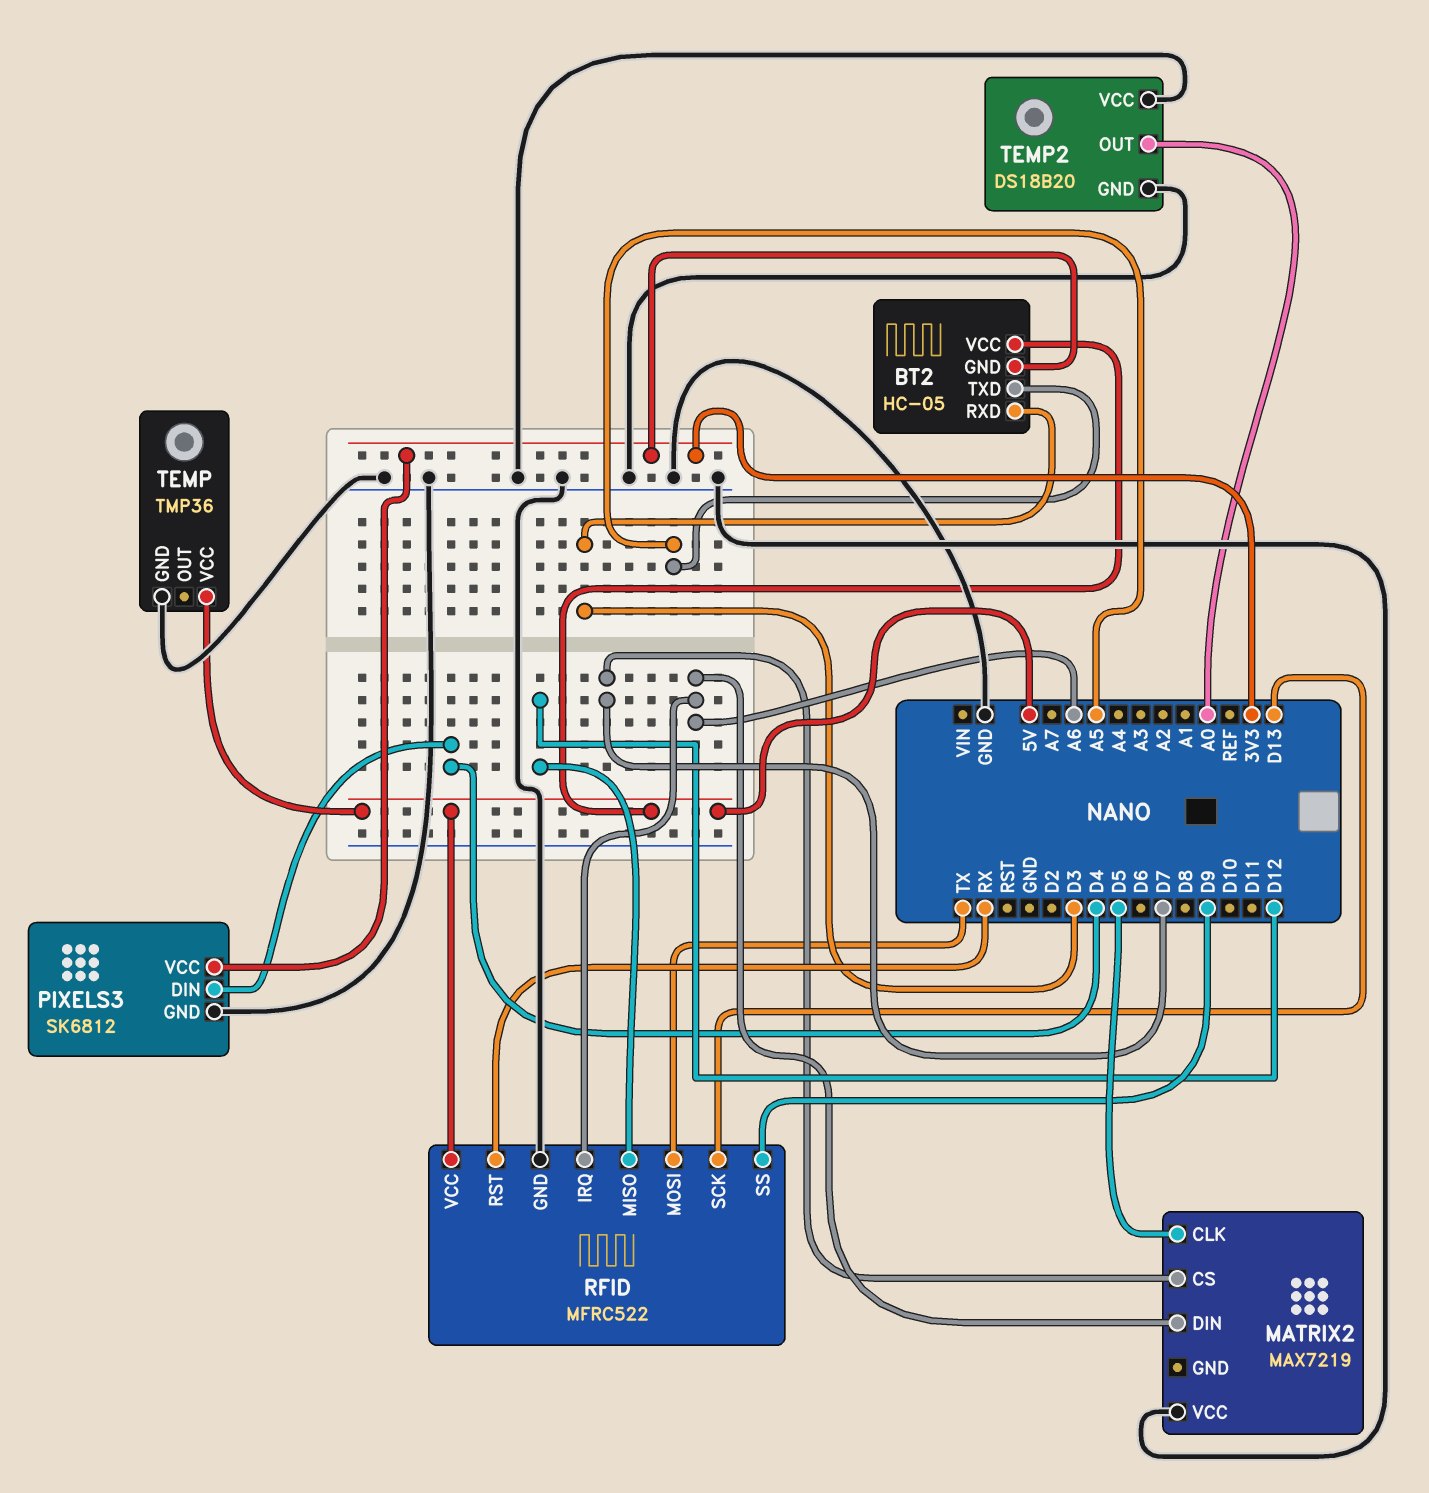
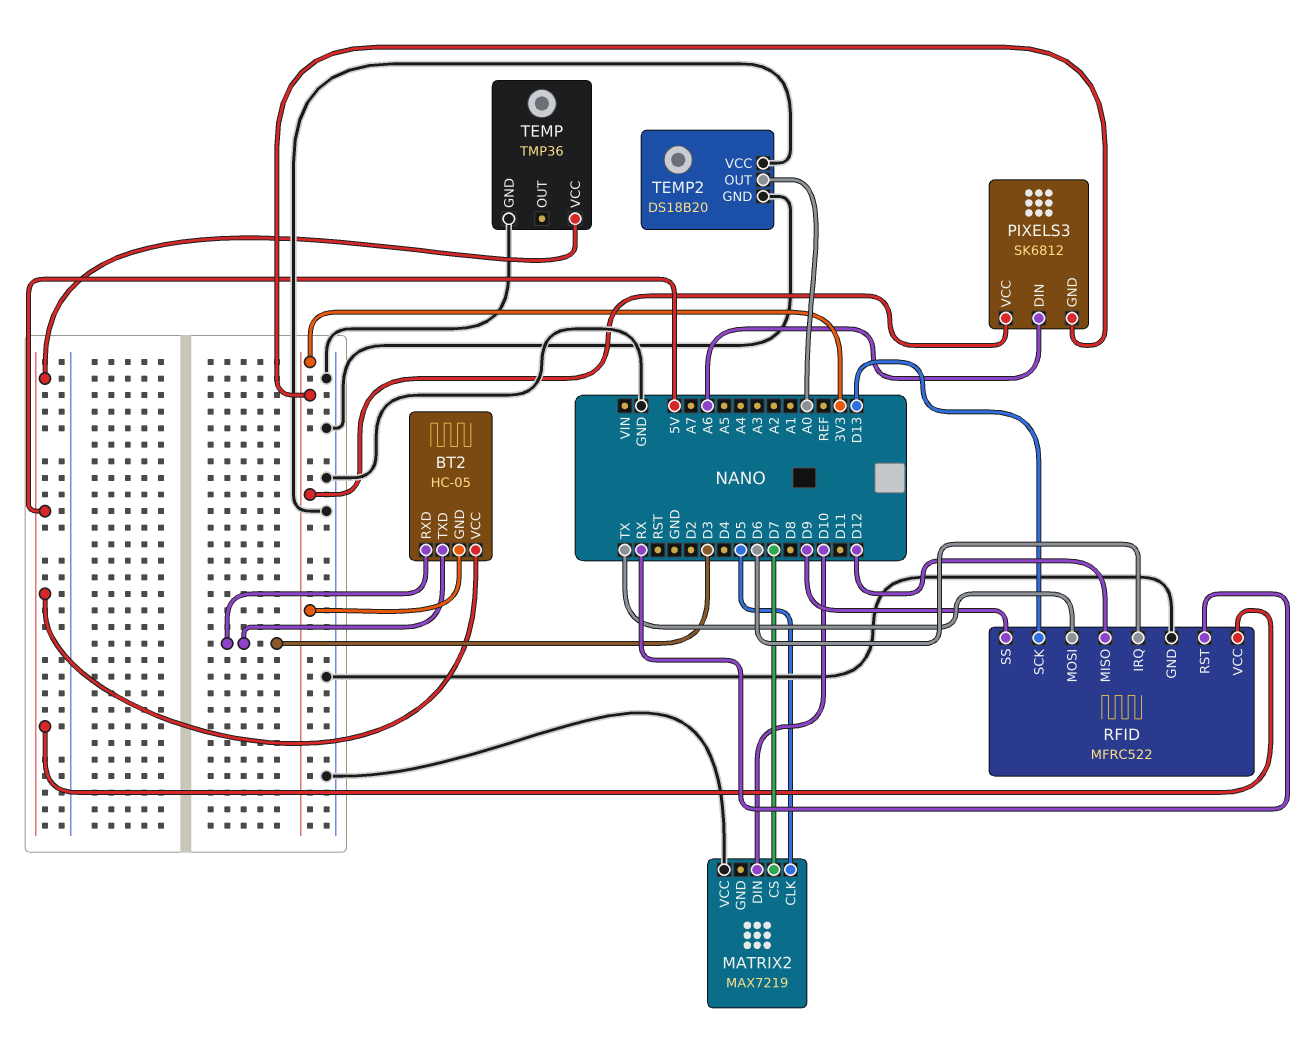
BT2 pin TXD: A5 -> D3
MATRIX2 pin DIN: A6 -> D10
PIXELS3 pin DIN: D4 -> A6
PIXELS3 pin GND: GND -> 3V3
RFID pin IRQ: A6 -> D6

